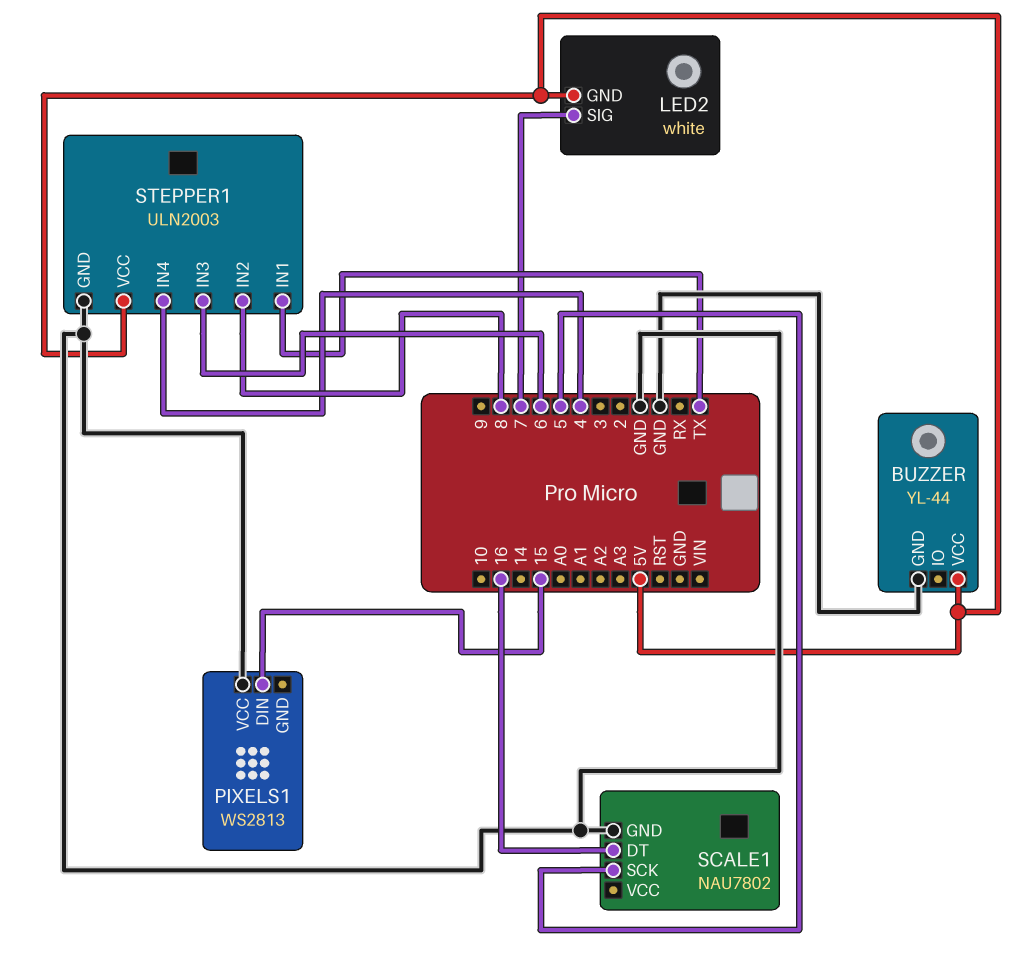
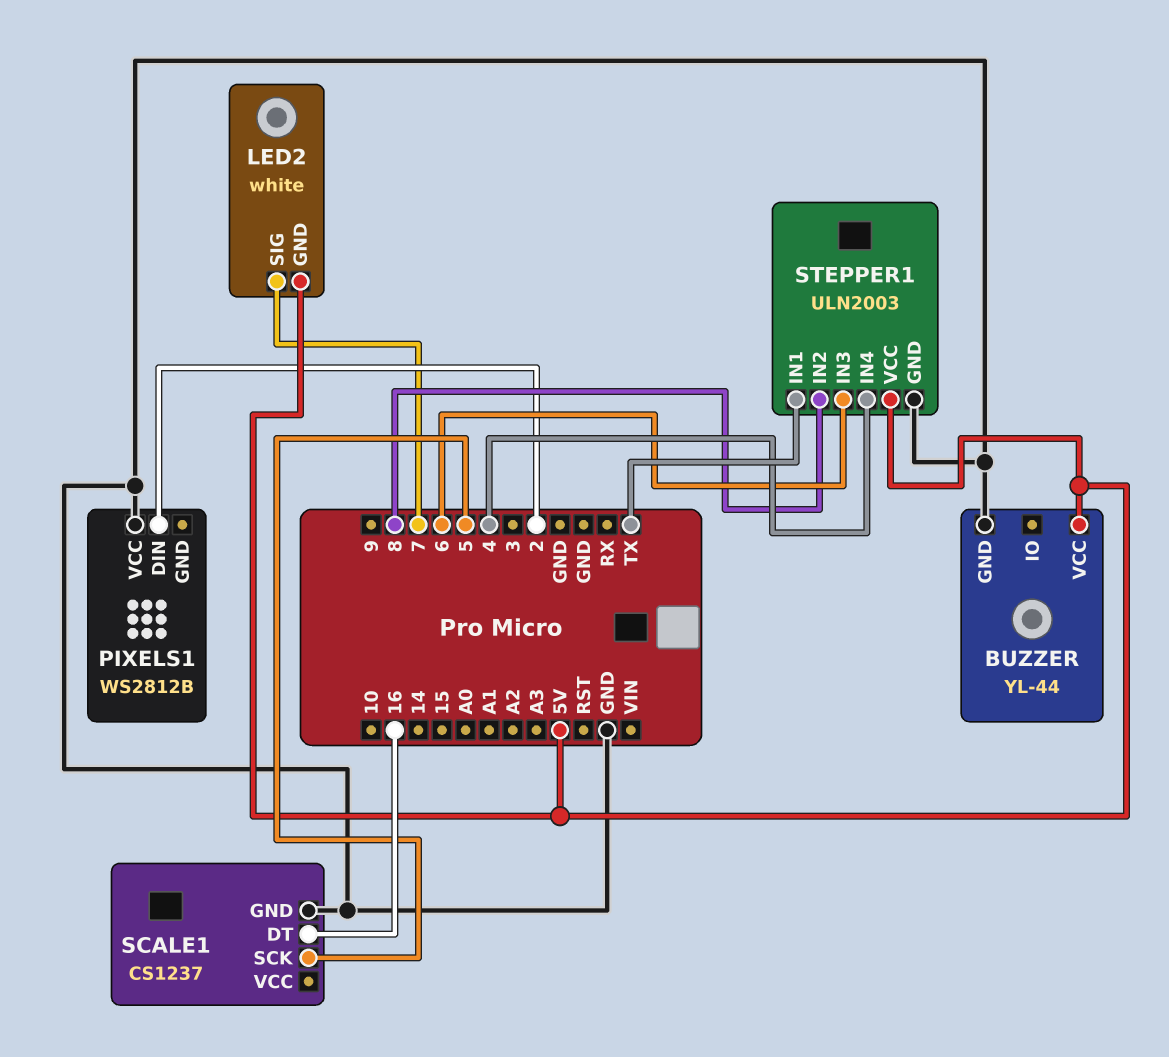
PIXELS1: WS2813 -> WS2812B
PIXELS1 pin DIN: 15 -> 2
SCALE1: NAU7802 -> CS1237

